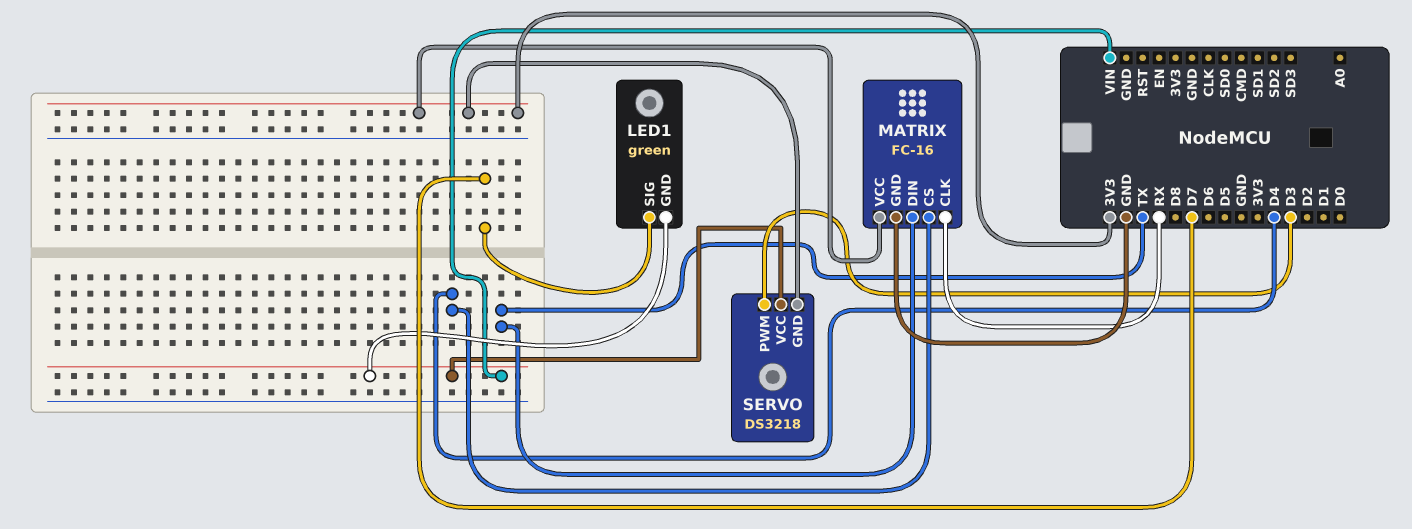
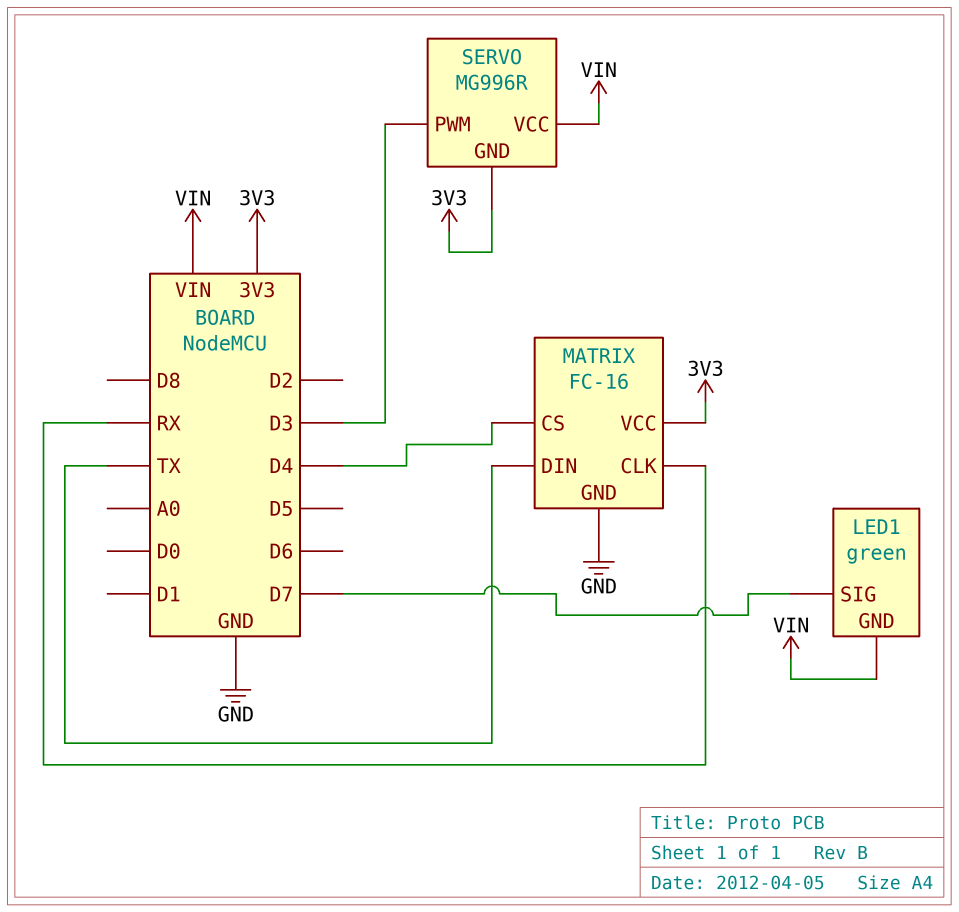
SERVO: DS3218 -> MG996R

